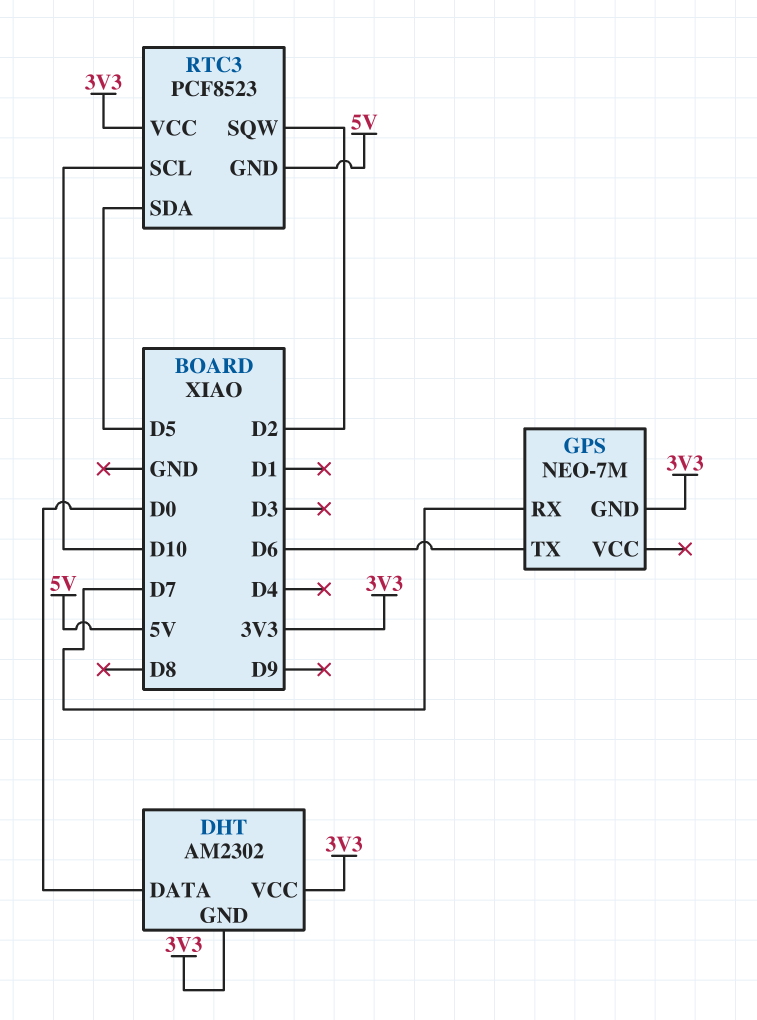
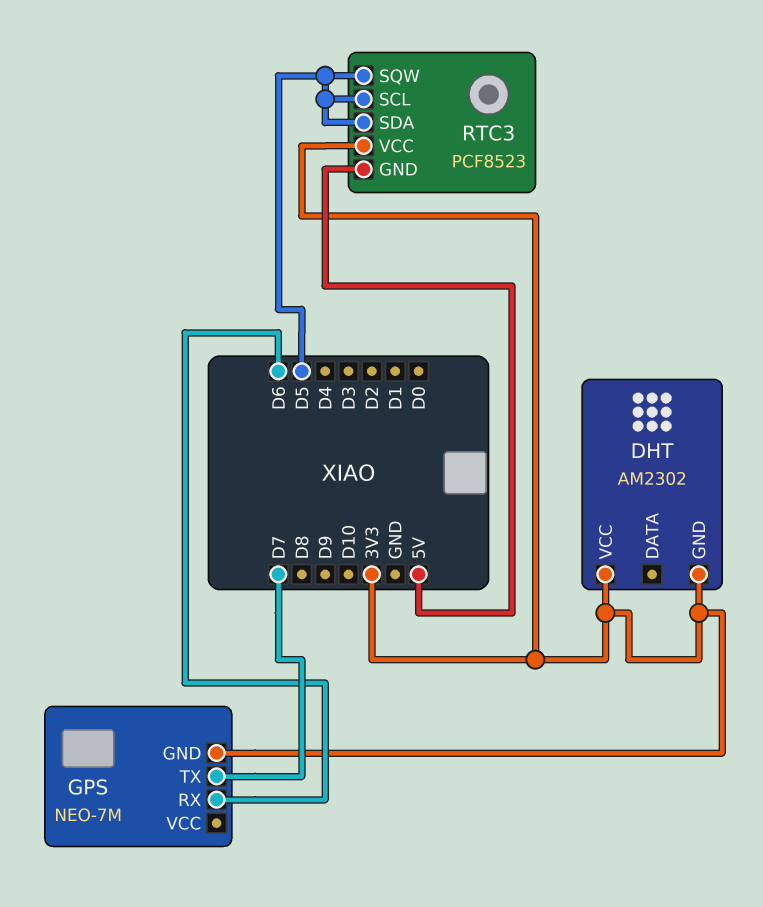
DHT pin DATA: D0 -> none
GPS pin RX: D7 -> D6
GPS pin TX: D6 -> D7
RTC3 pin SCL: D10 -> D5
RTC3 pin SQW: D2 -> D5

